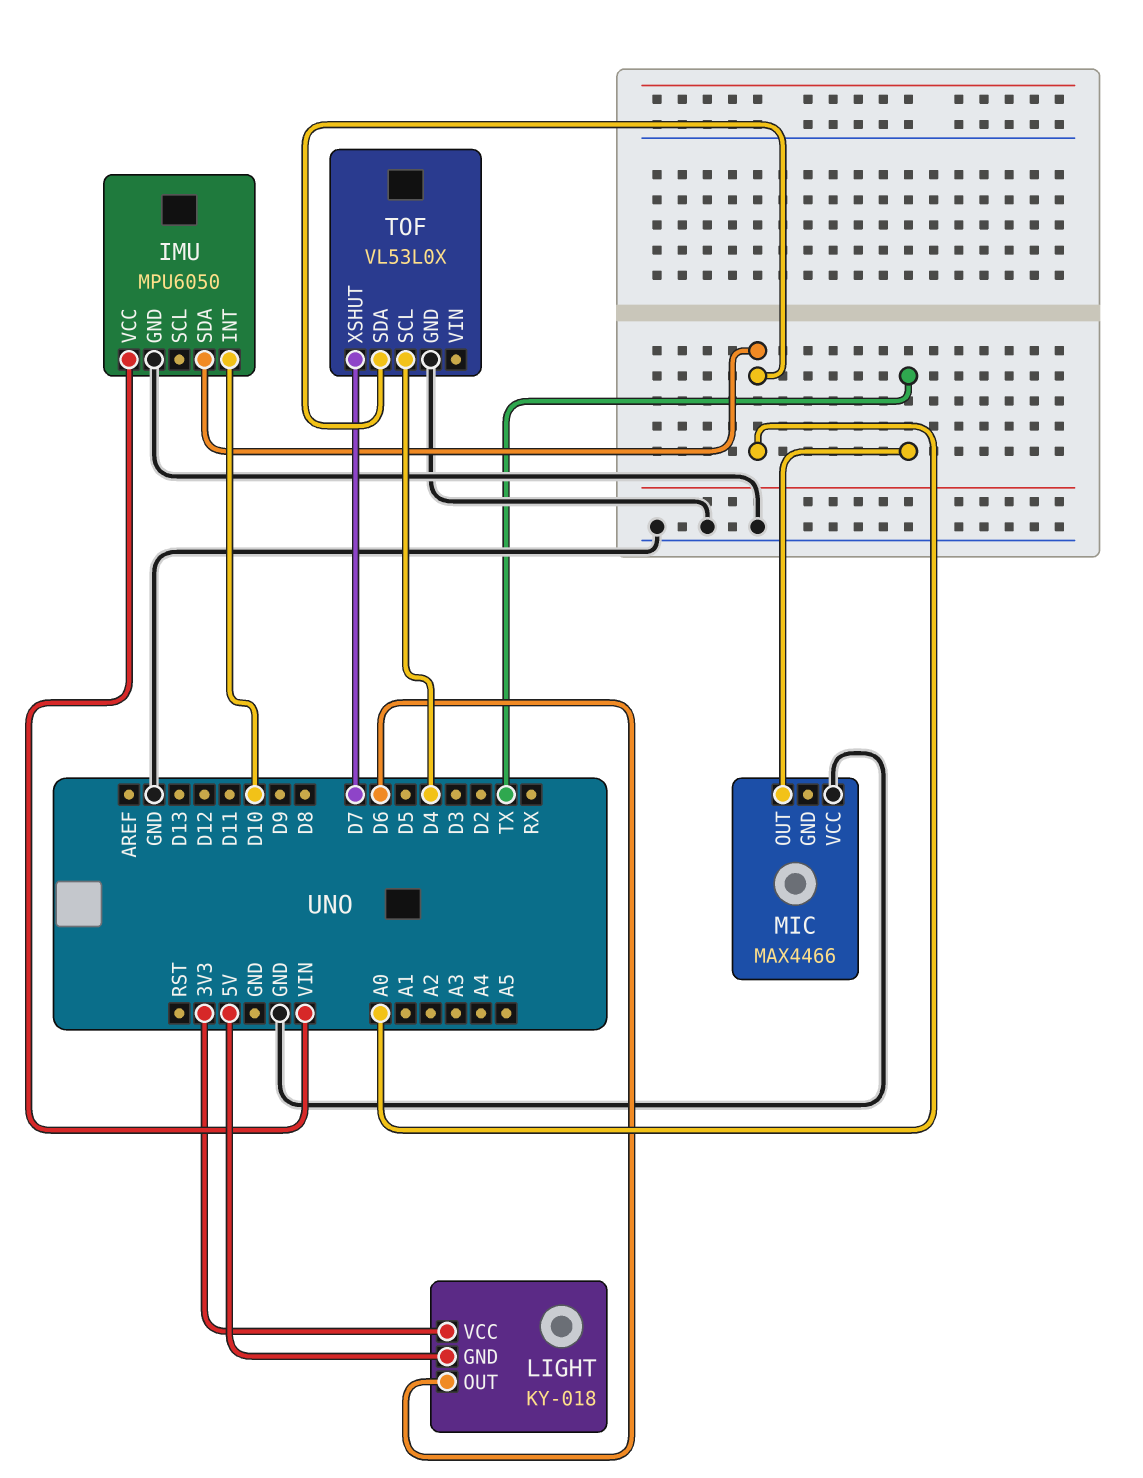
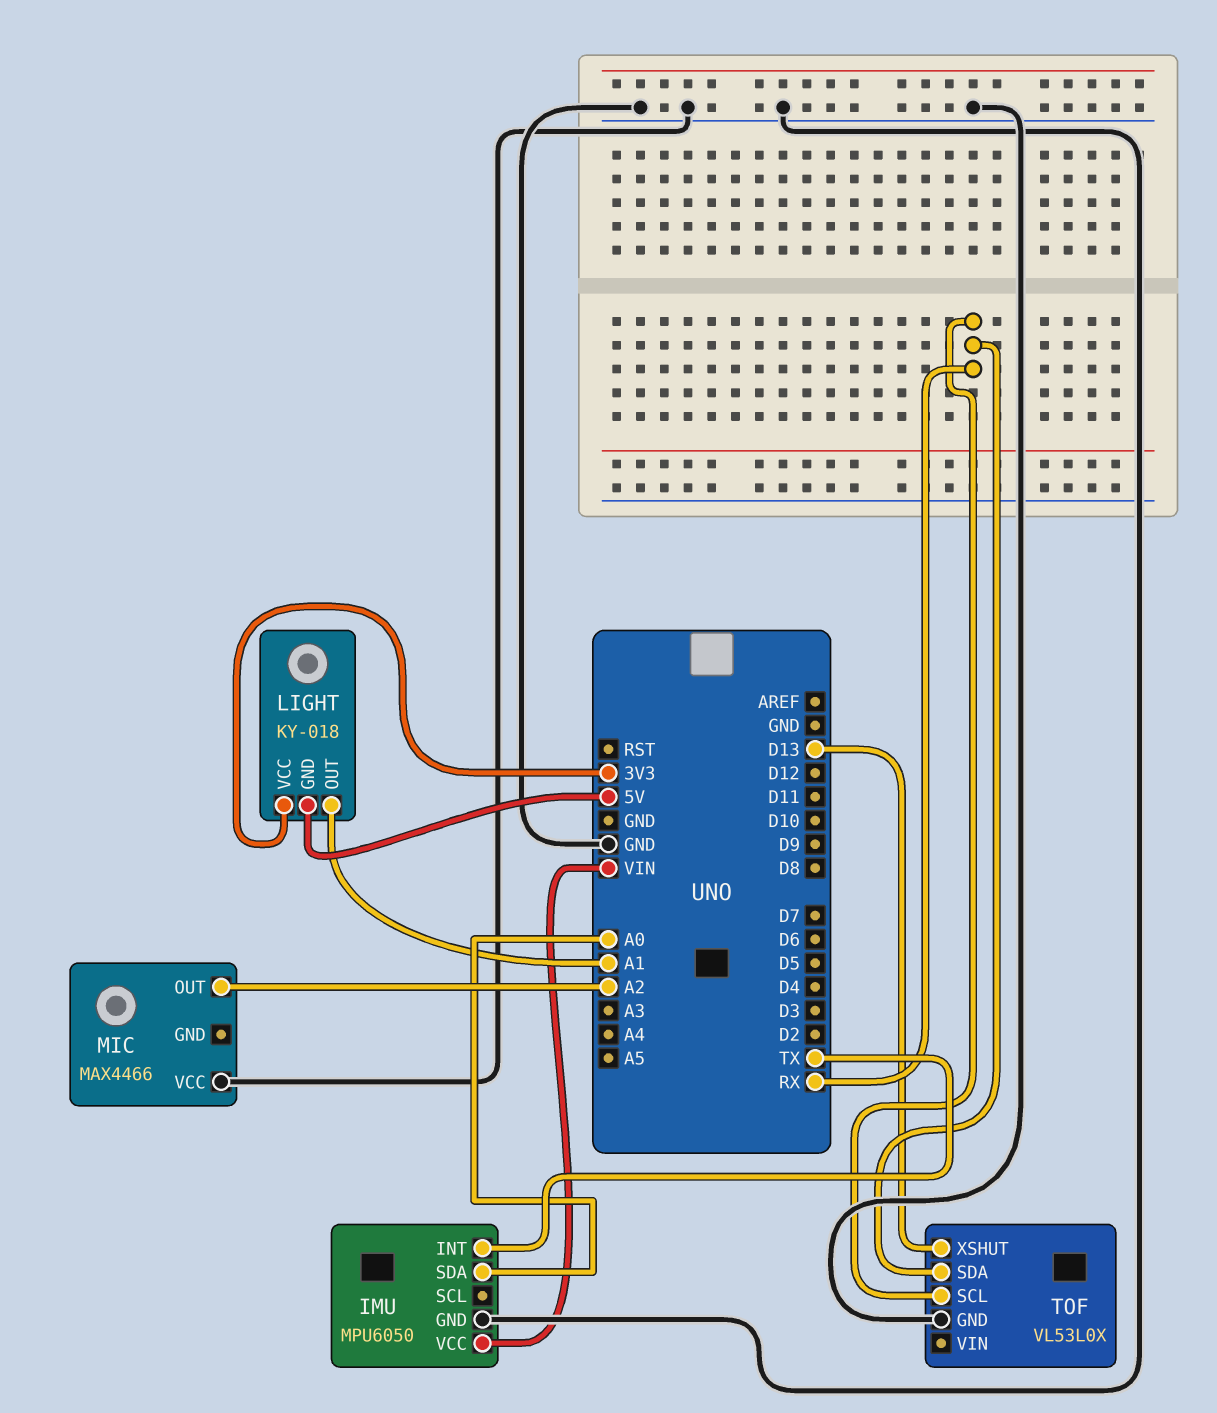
IMU pin INT: D10 -> TX
LIGHT pin OUT: D6 -> A1
MIC pin OUT: TX -> A2
TOF pin SCL: D4 -> RX
TOF pin SDA: A0 -> RX
TOF pin XSHUT: D7 -> D13

